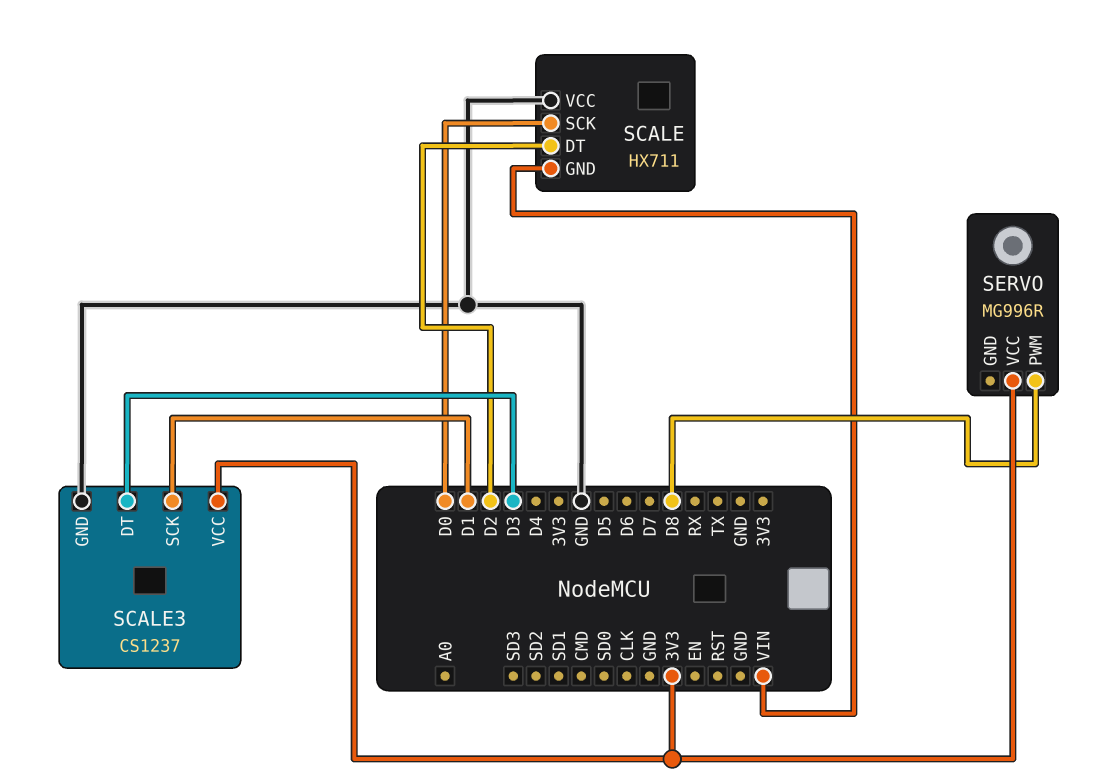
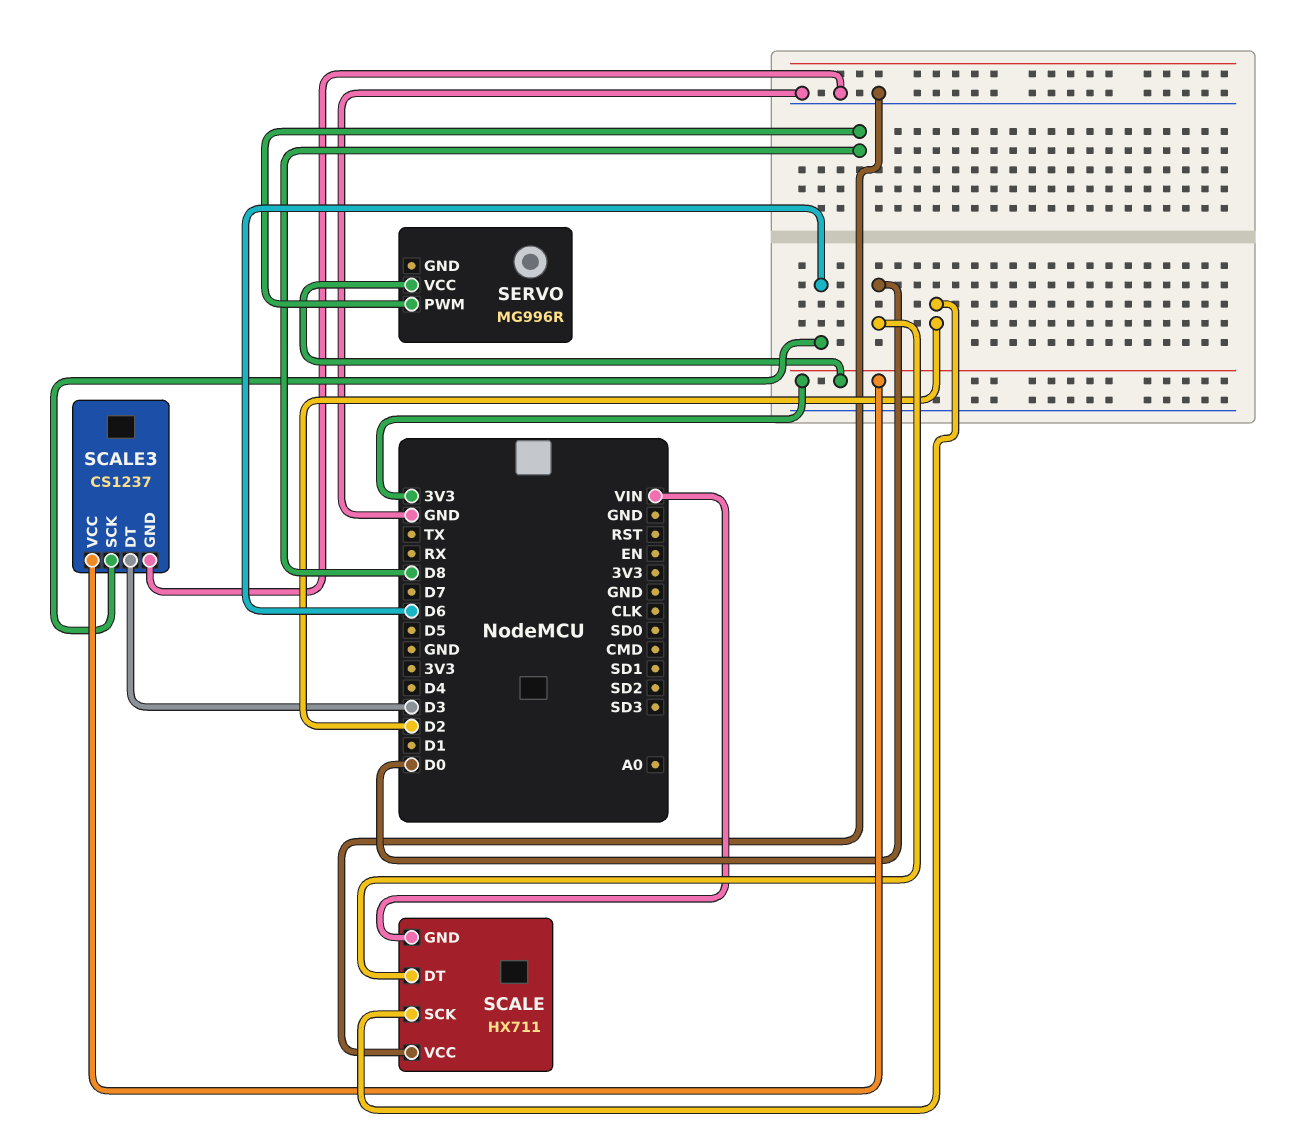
SCALE pin DT: D2 -> D0
SCALE pin SCK: D0 -> D2
SCALE3 pin SCK: D1 -> D6

